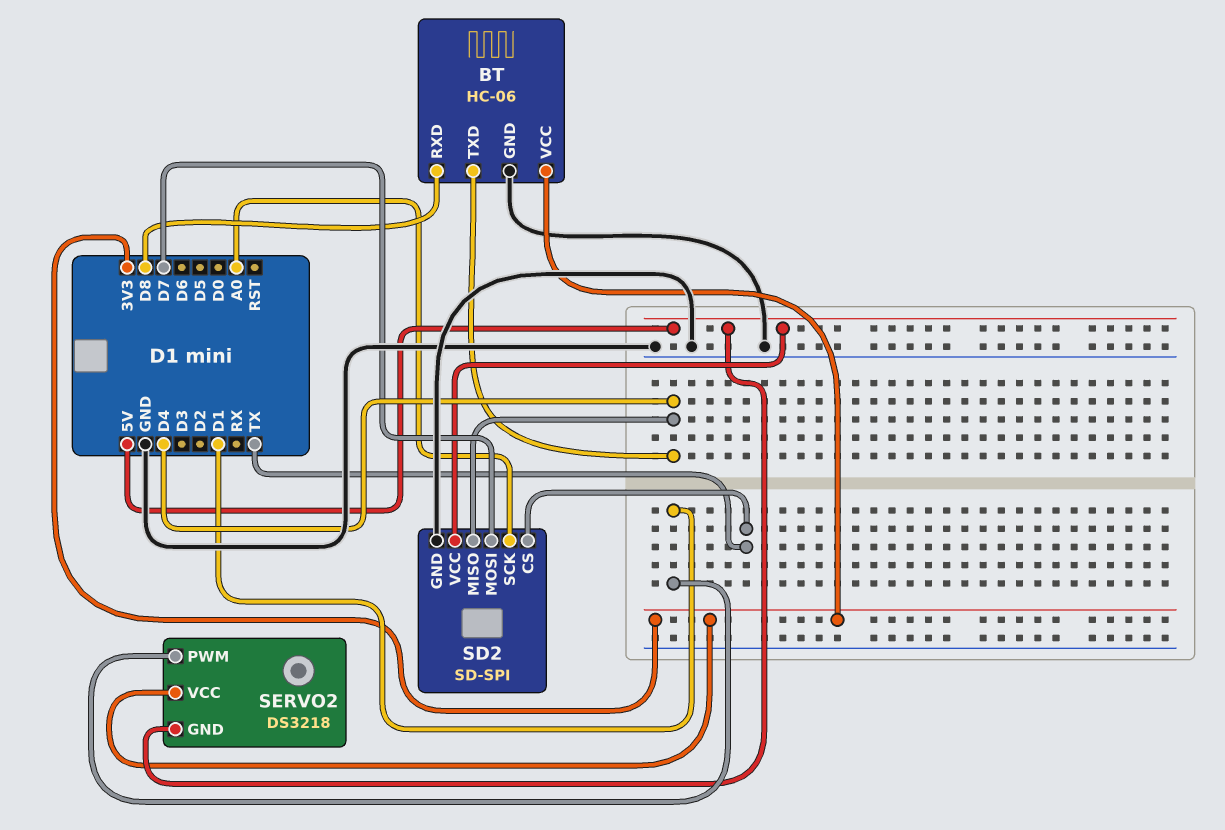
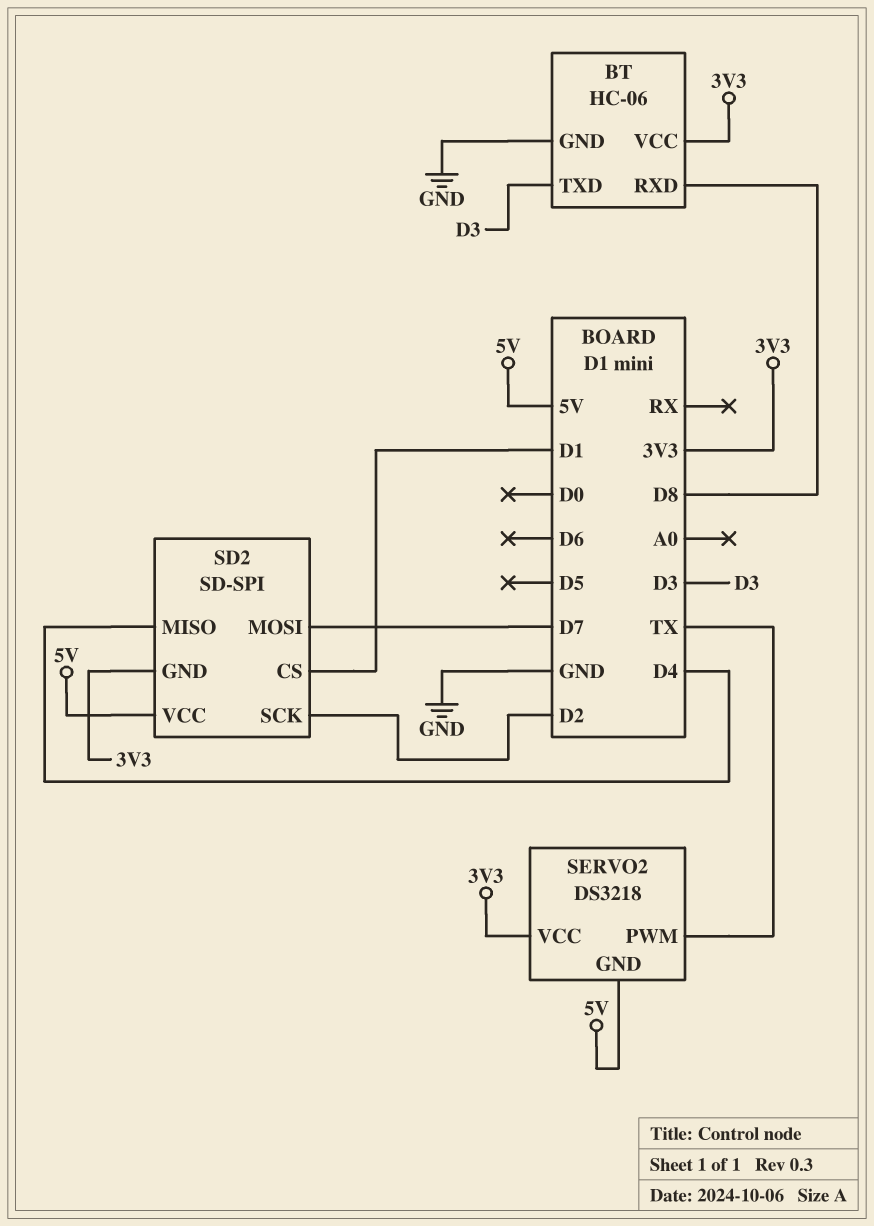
BT pin TXD: D4 -> D3
SD2 pin CS: TX -> D1
SD2 pin GND: GND -> 3V3
SD2 pin SCK: A0 -> D2
SERVO2 pin PWM: D1 -> TX

